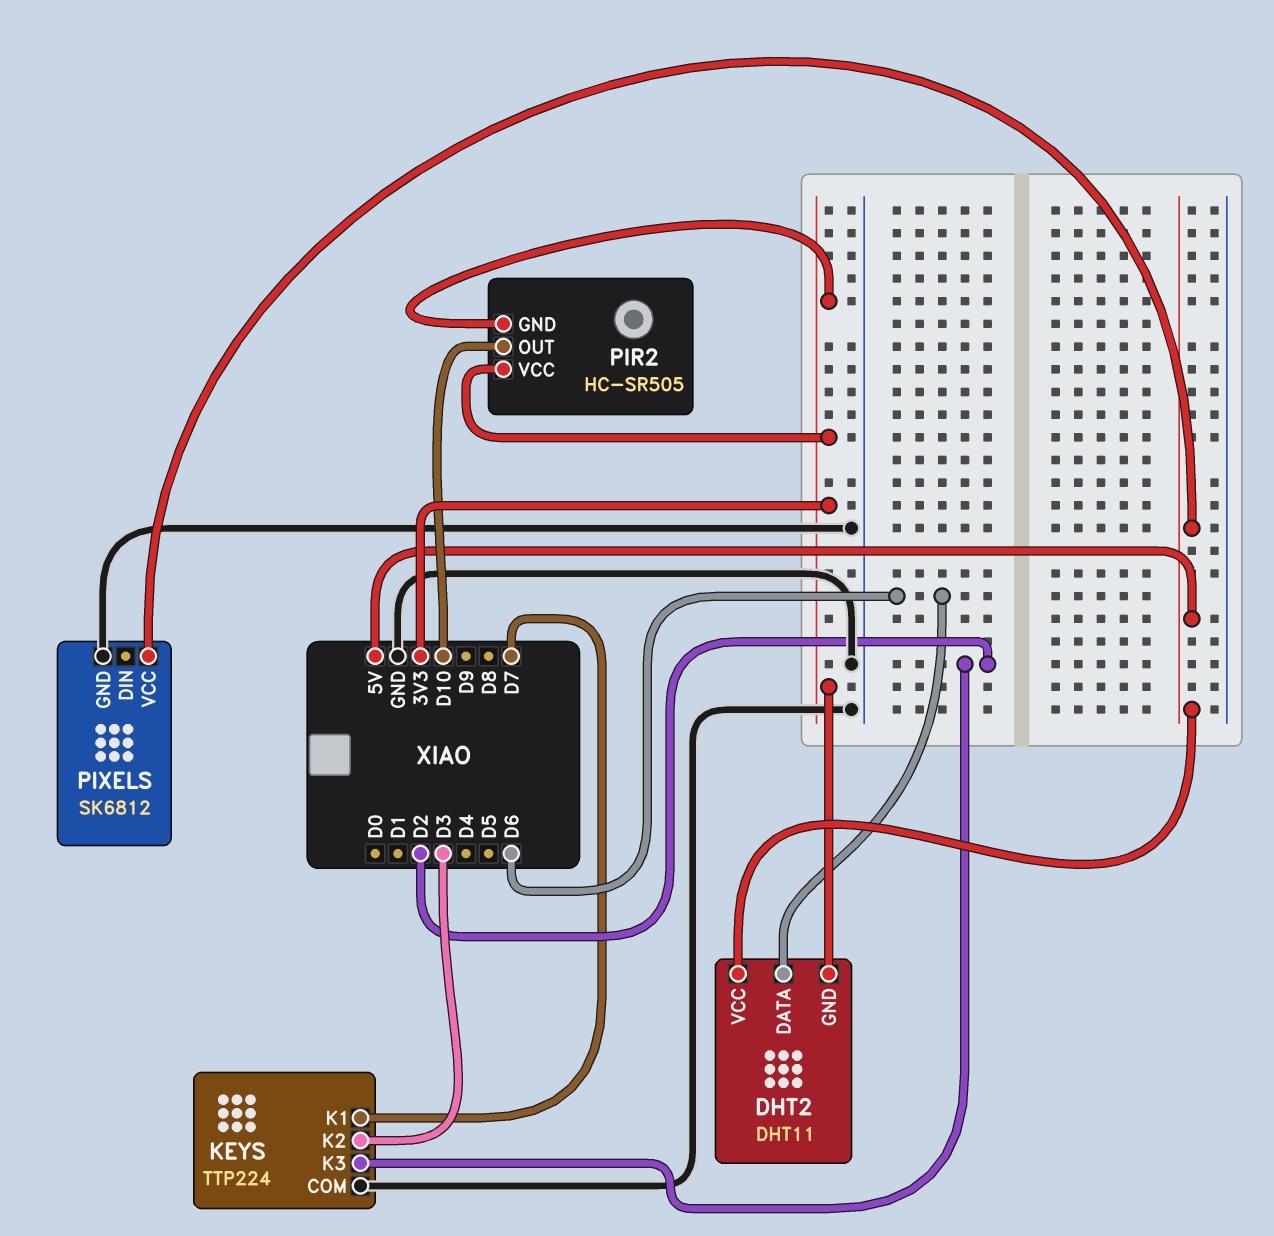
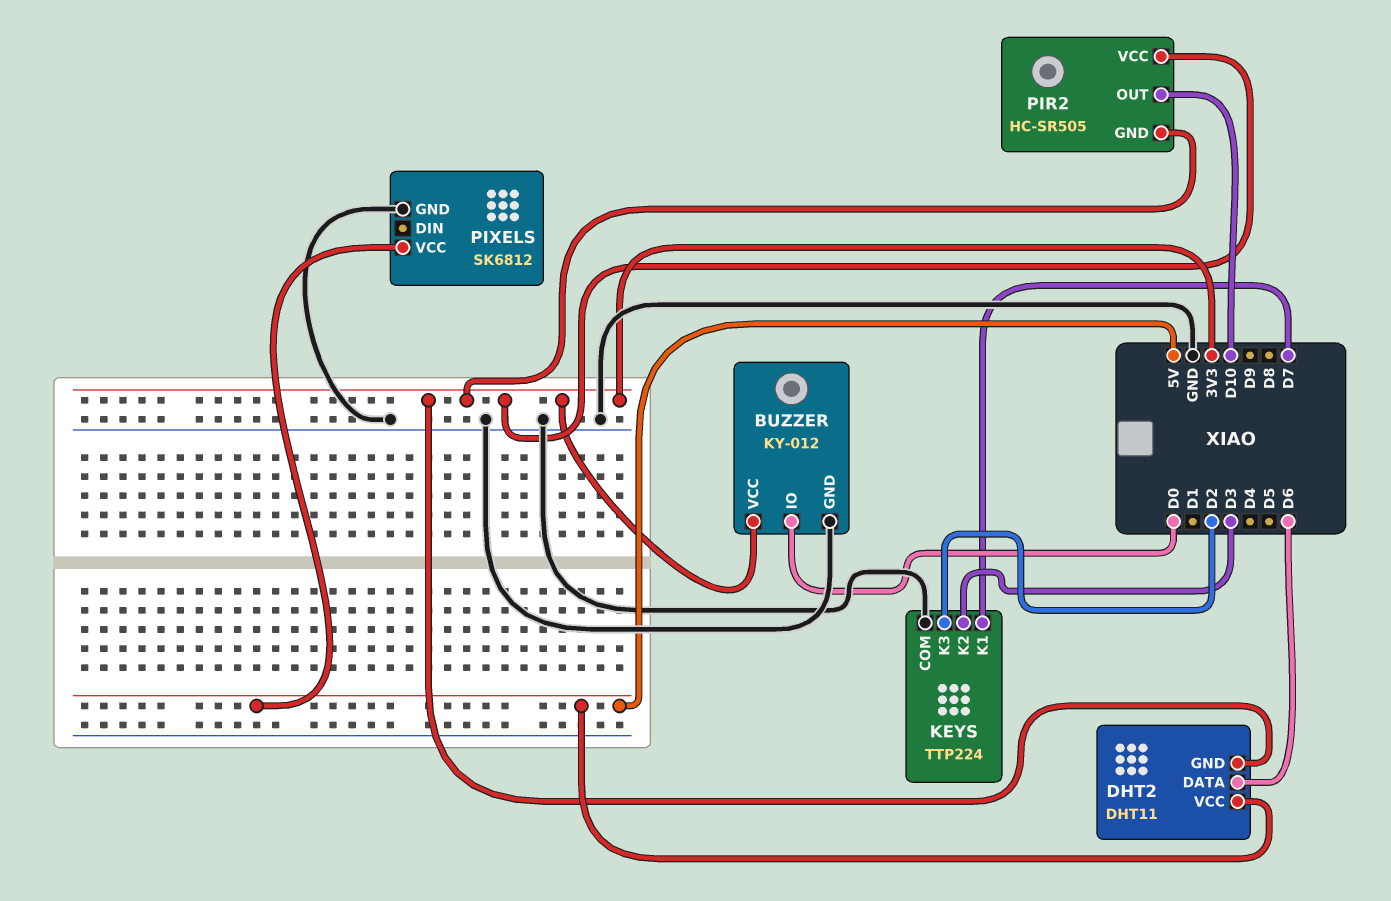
BUZZER: none -> KY-012
BUZZER pin GND: none -> GND
BUZZER pin IO: none -> D0
BUZZER pin VCC: none -> 3V3

